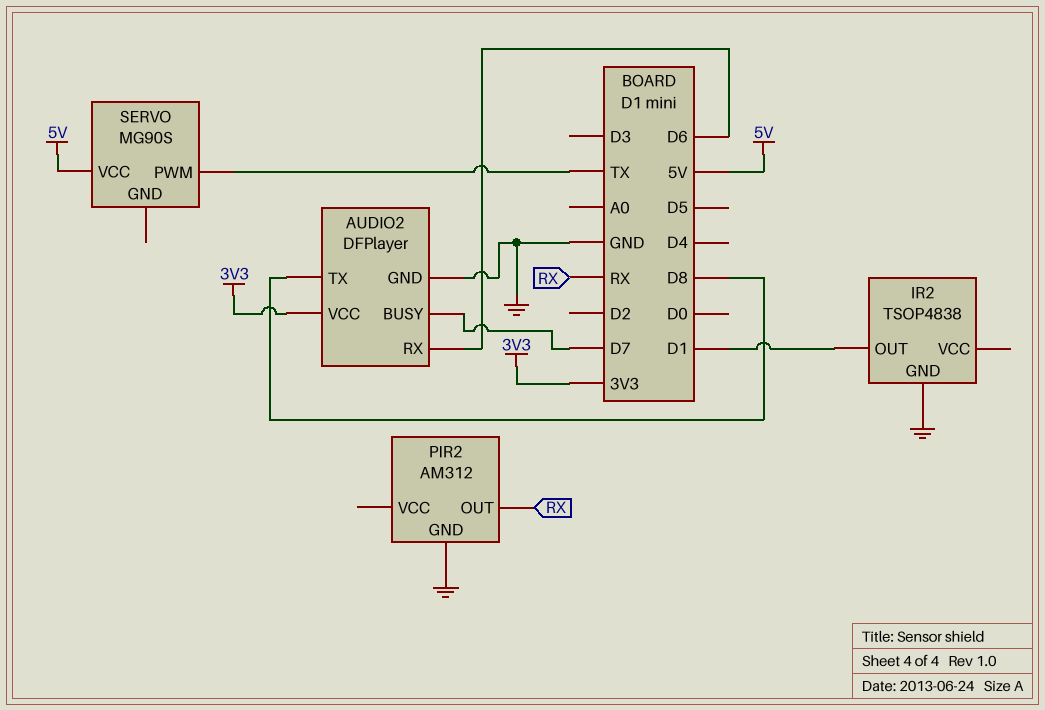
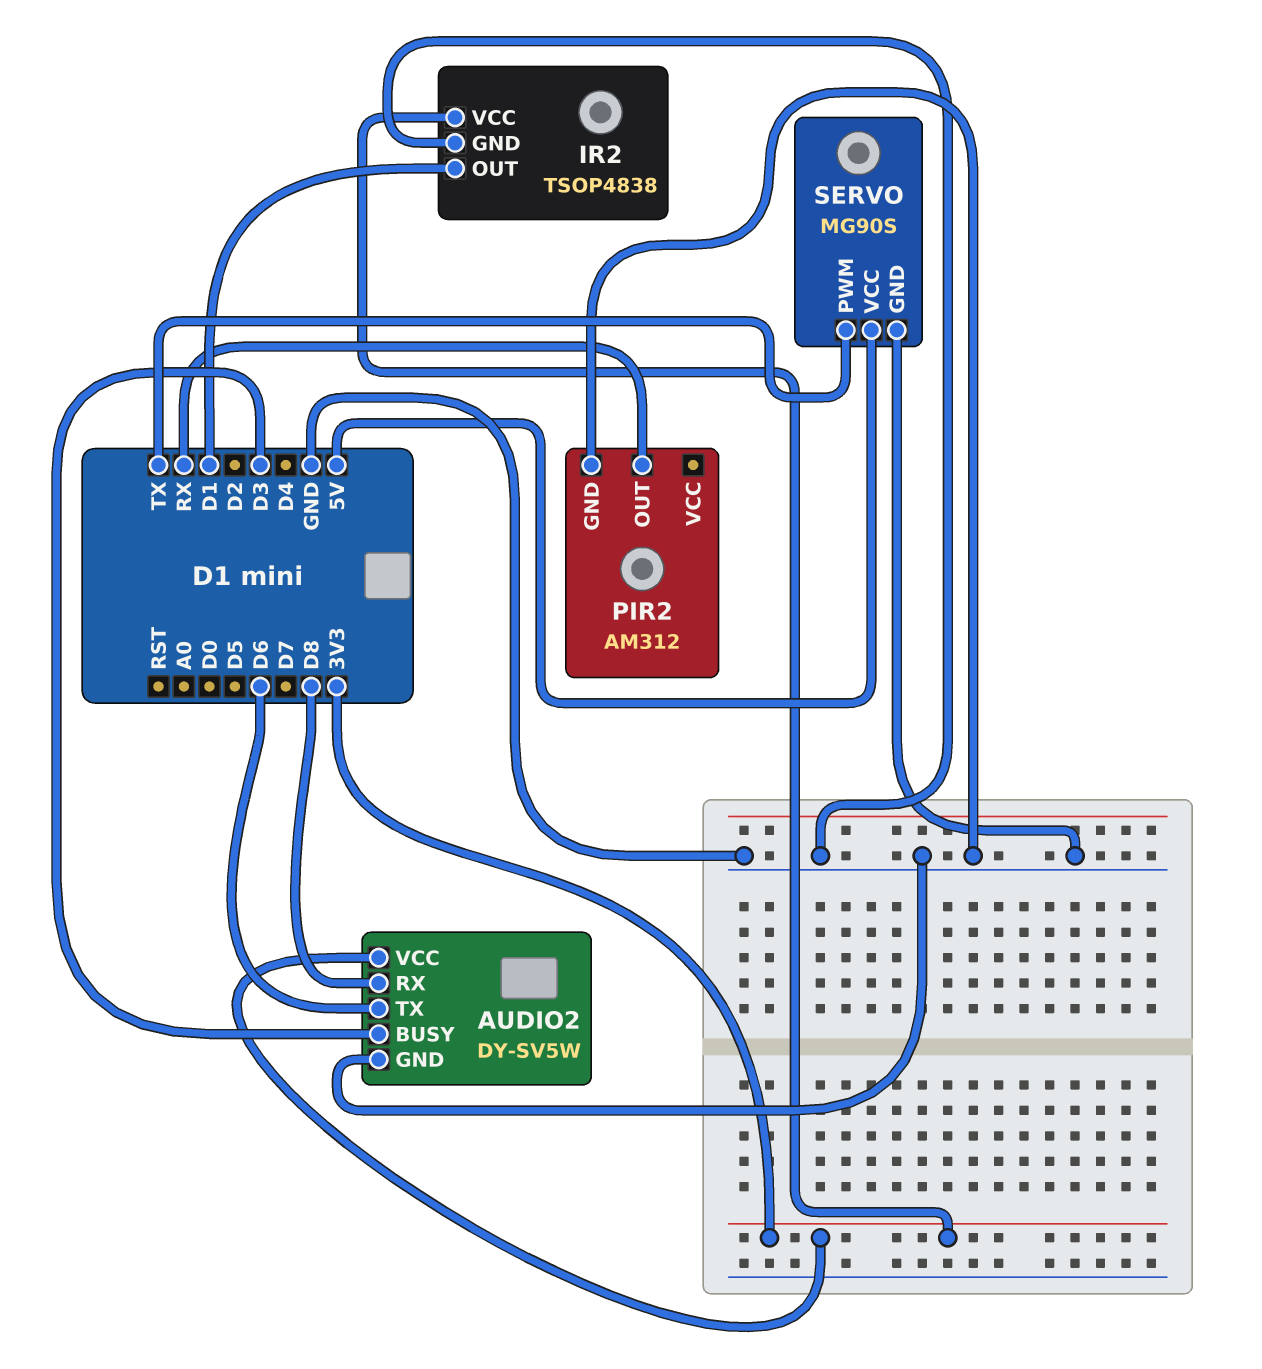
AUDIO2: DFPlayer -> DY-SV5W
AUDIO2 pin BUSY: D7 -> D3
AUDIO2 pin RX: D6 -> D8
AUDIO2 pin TX: D8 -> D6
IR2 pin VCC: none -> 3V3
SERVO pin GND: none -> GND

